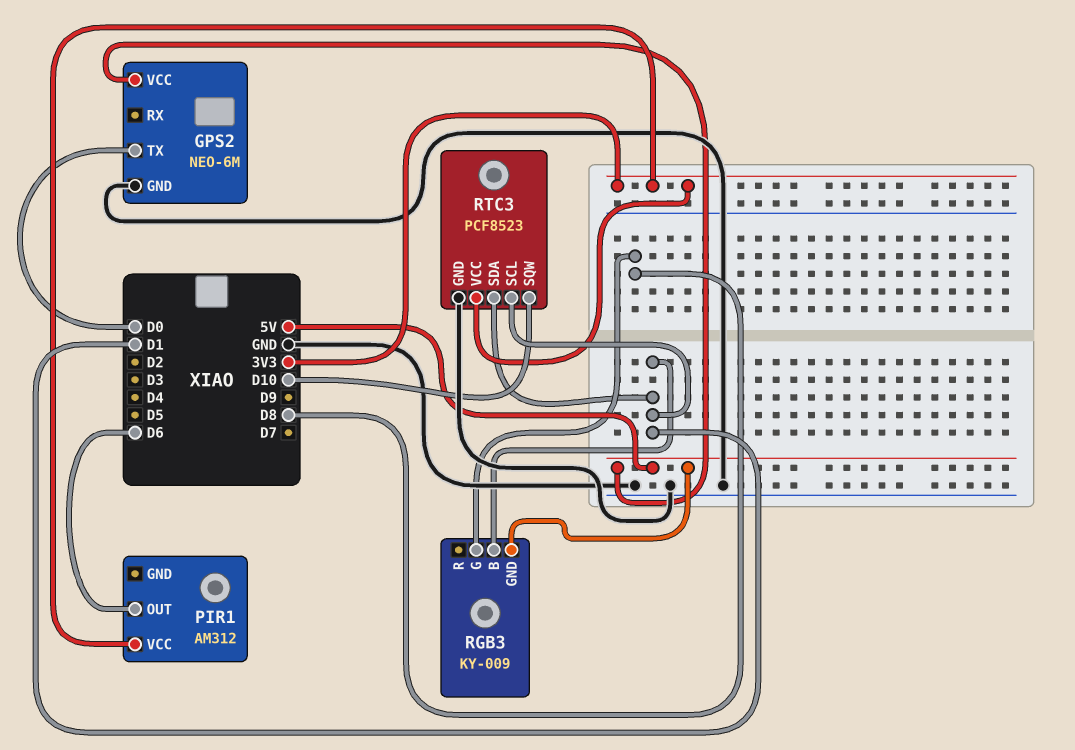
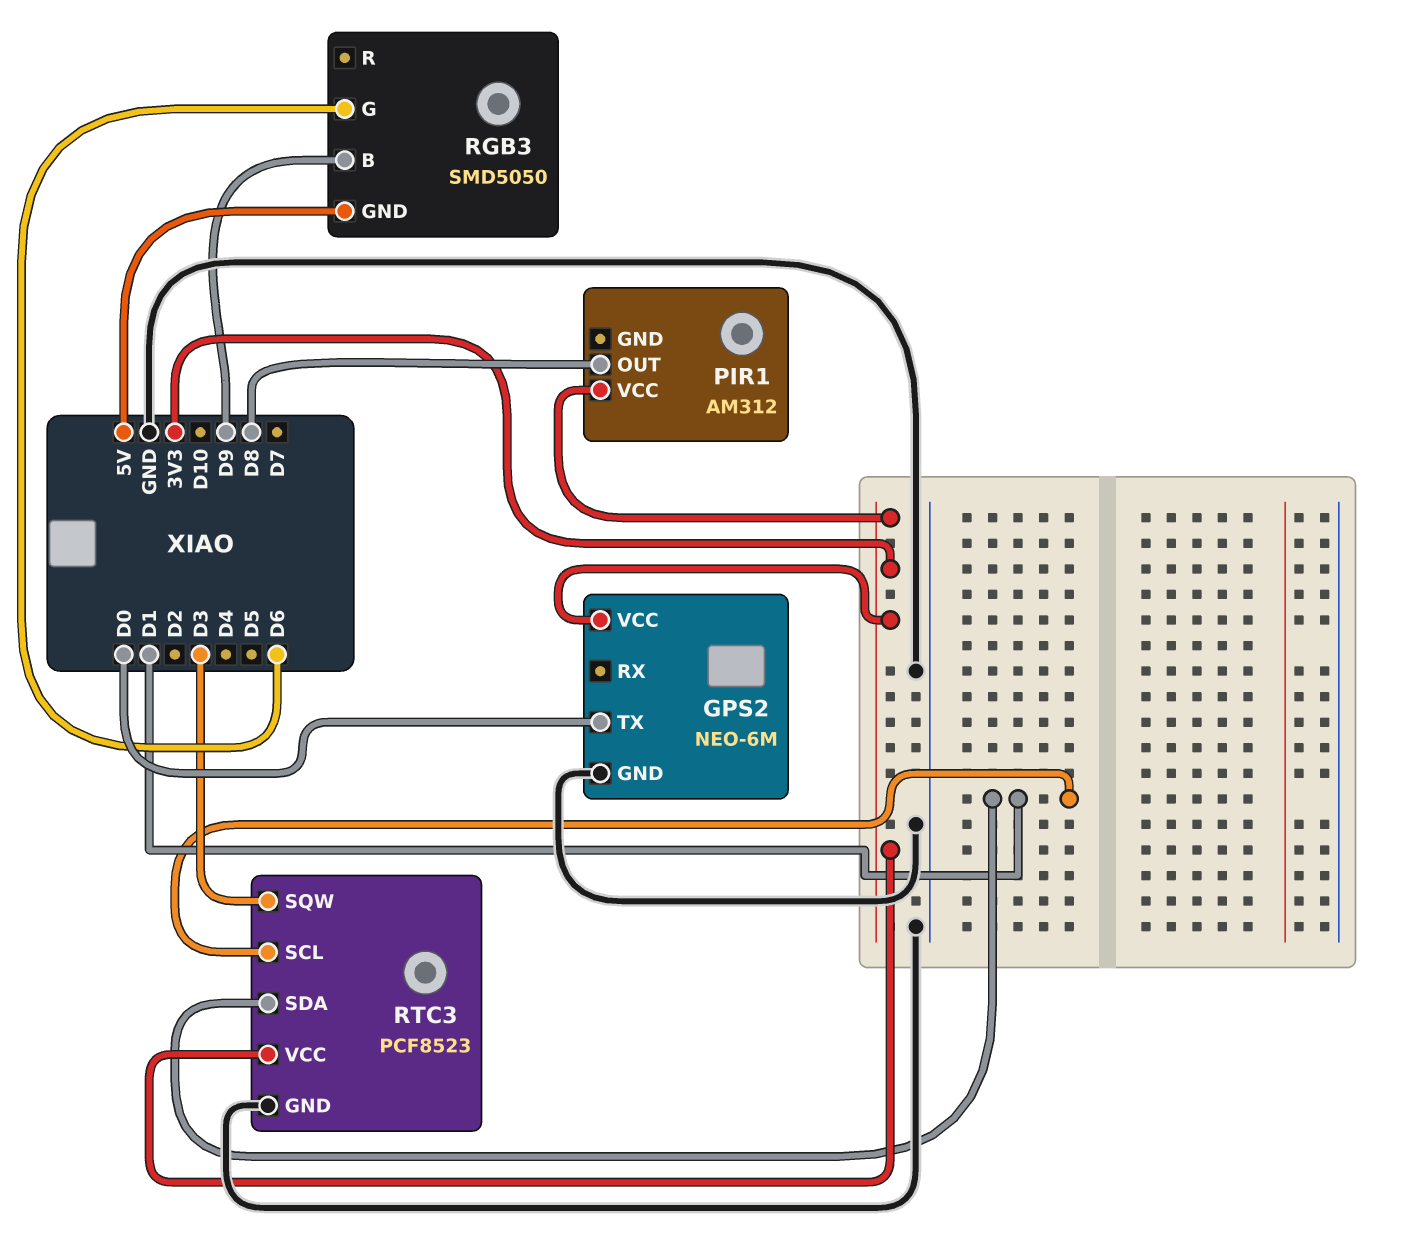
GPS2 pin VCC: 5V -> 3V3
PIR1 pin OUT: D6 -> D8
RGB3: KY-009 -> SMD5050
RGB3 pin B: D1 -> D9
RGB3 pin G: D8 -> D6
RTC3 pin SQW: D10 -> D3

